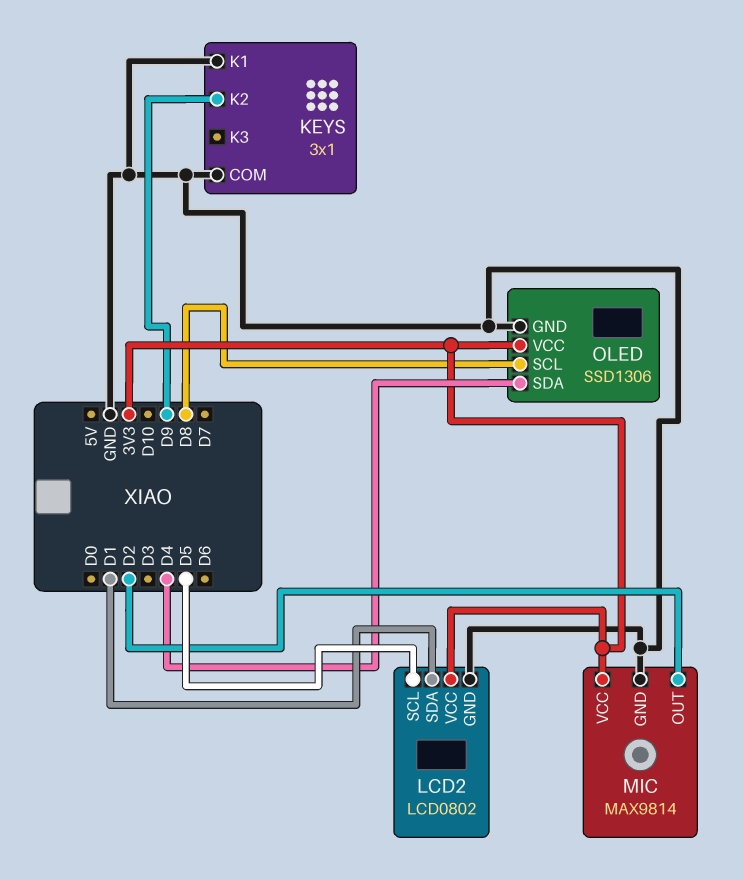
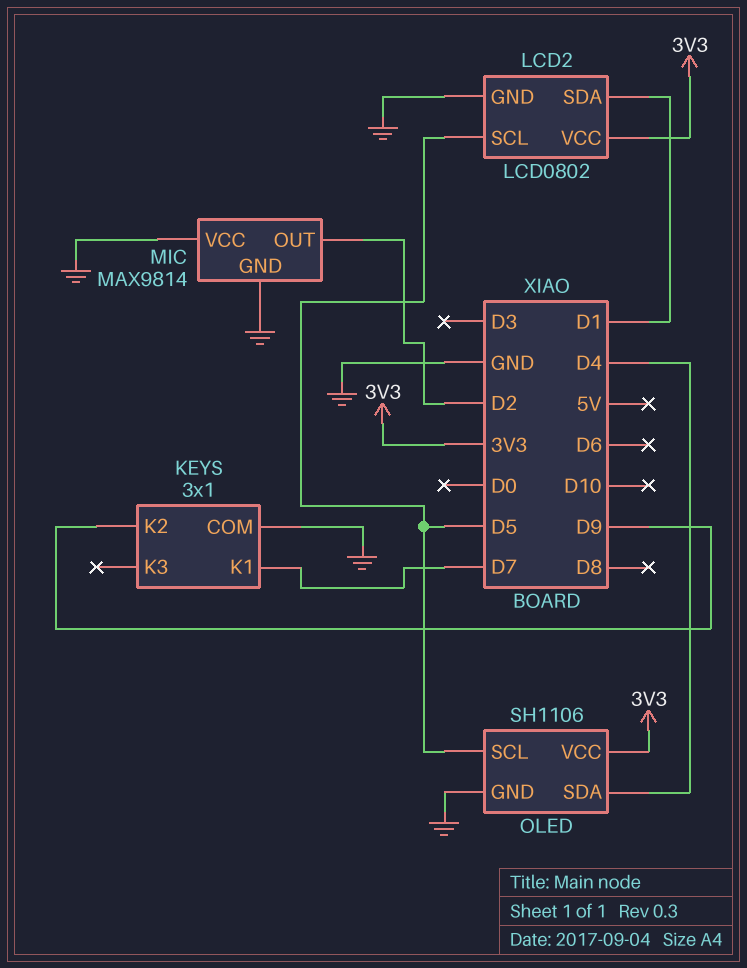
KEYS pin K1: GND -> D7
MIC pin VCC: 3V3 -> GND
OLED: SSD1306 -> SH1106
OLED pin SCL: D8 -> D5

